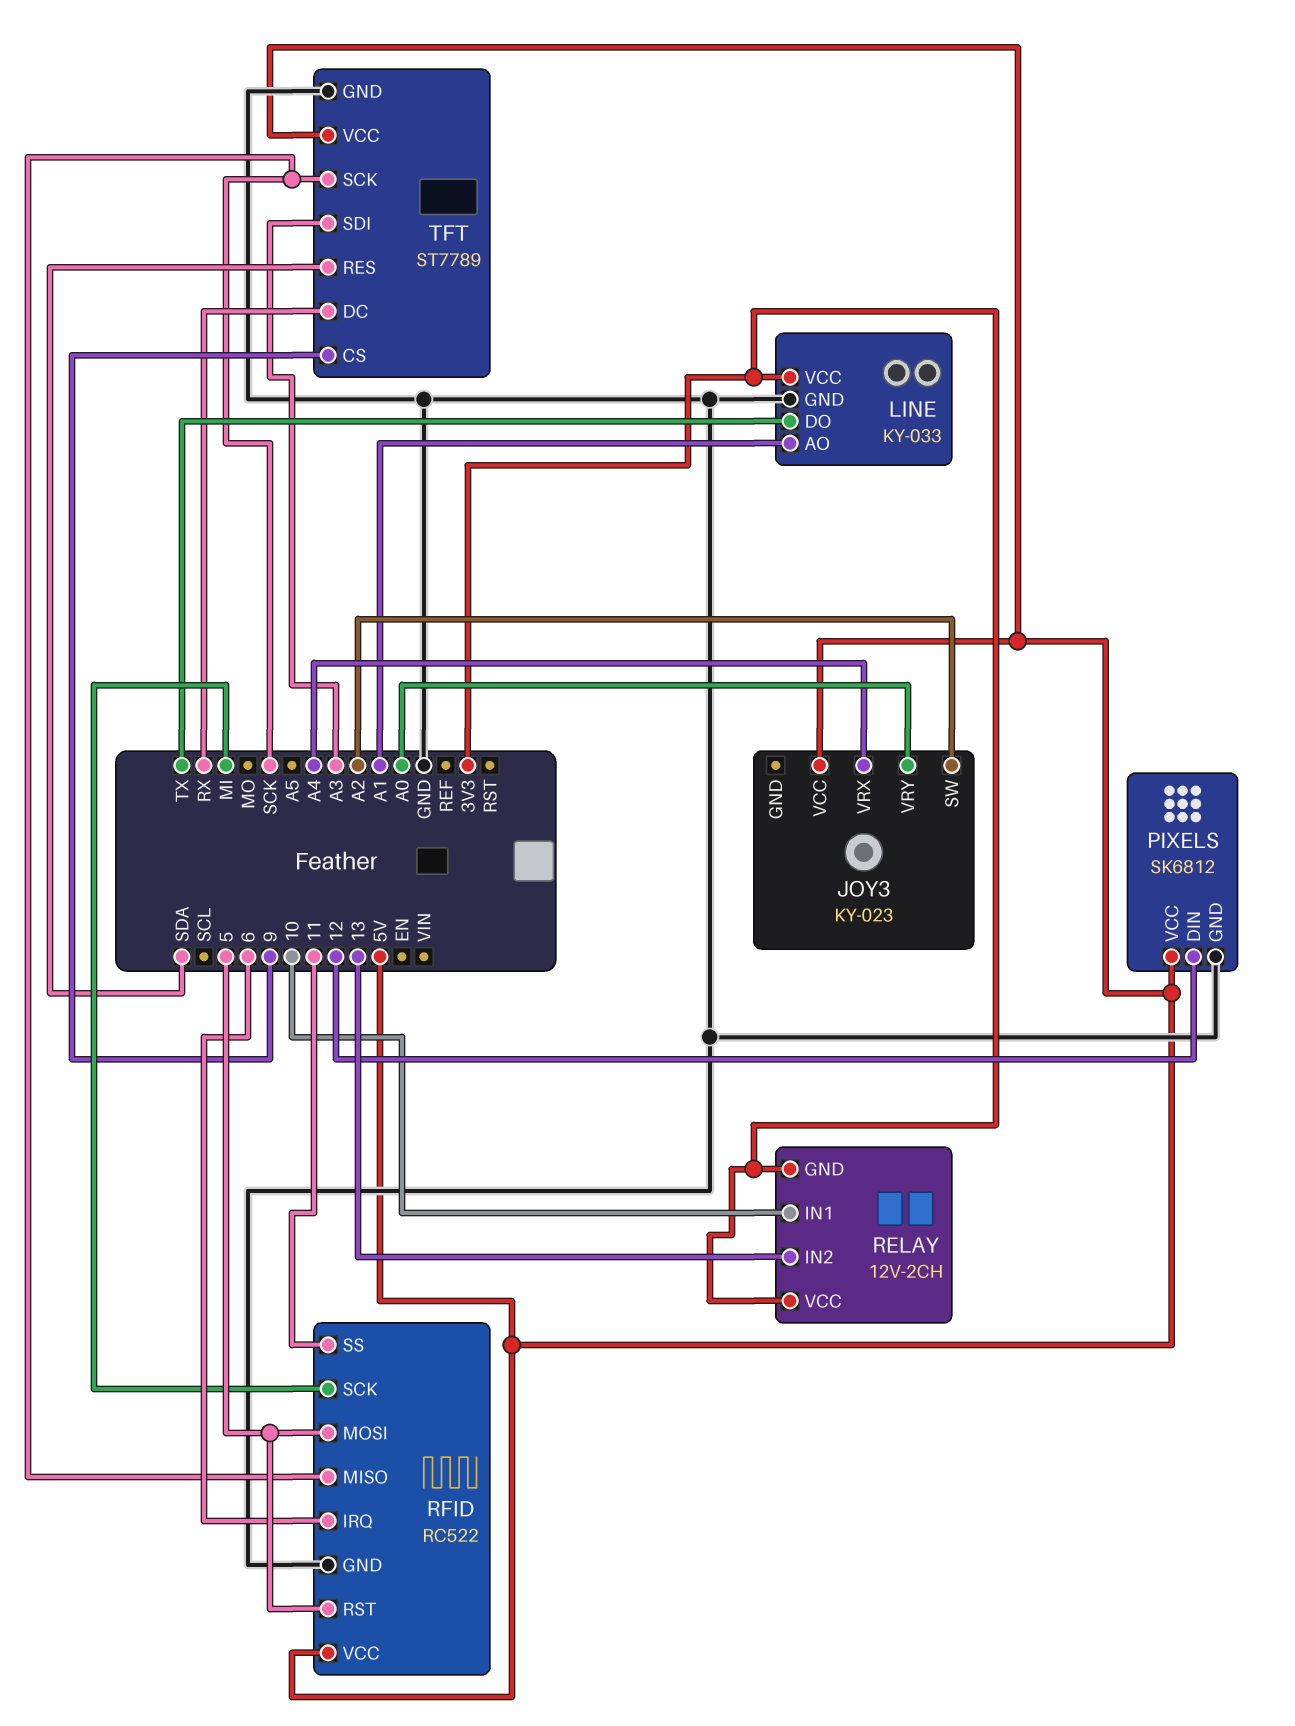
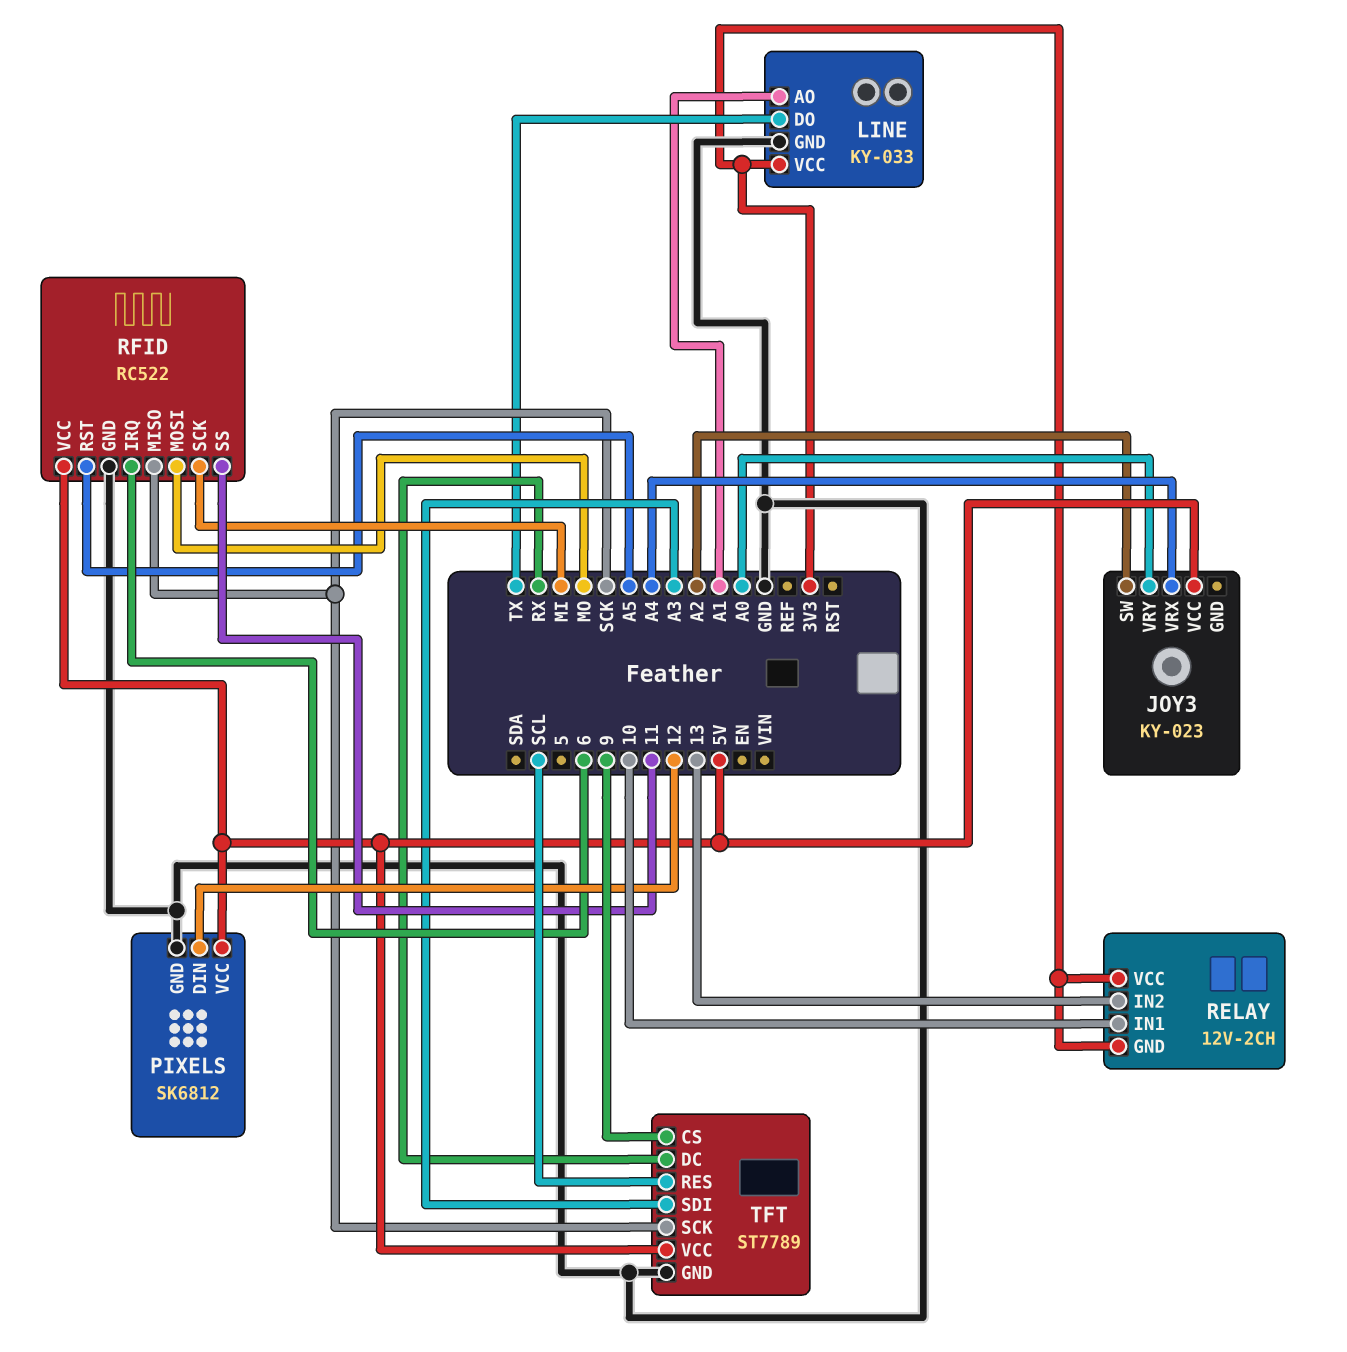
RFID pin MOSI: 5 -> MO
RFID pin RST: 5 -> A5
TFT pin RES: SDA -> SCL

